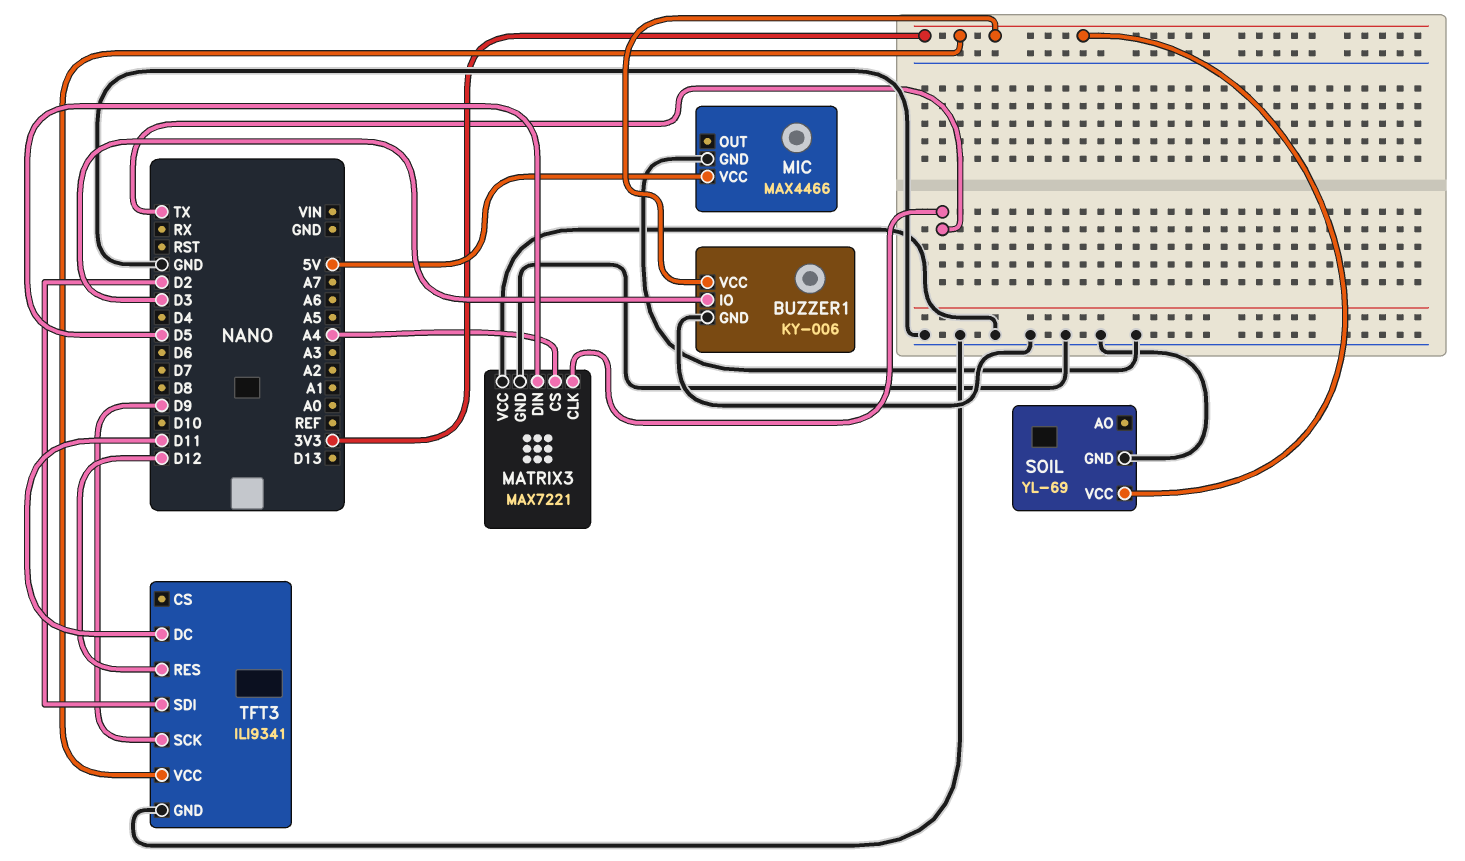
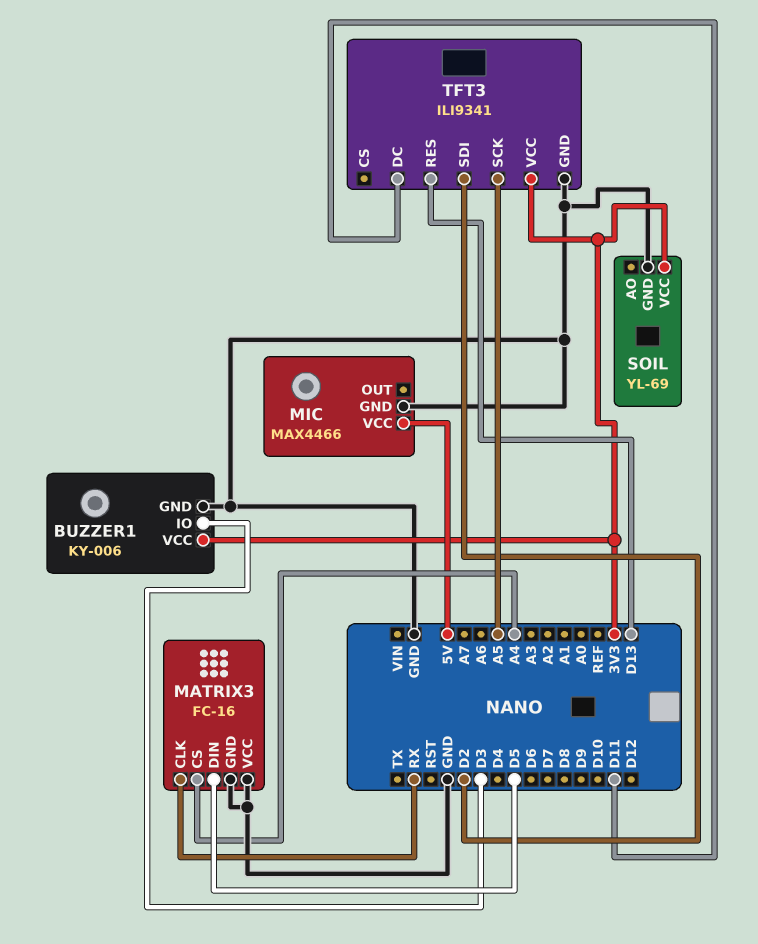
MATRIX3: MAX7221 -> FC-16
MATRIX3 pin CLK: TX -> RX
TFT3 pin RES: D12 -> D13
TFT3 pin SCK: D9 -> A5

